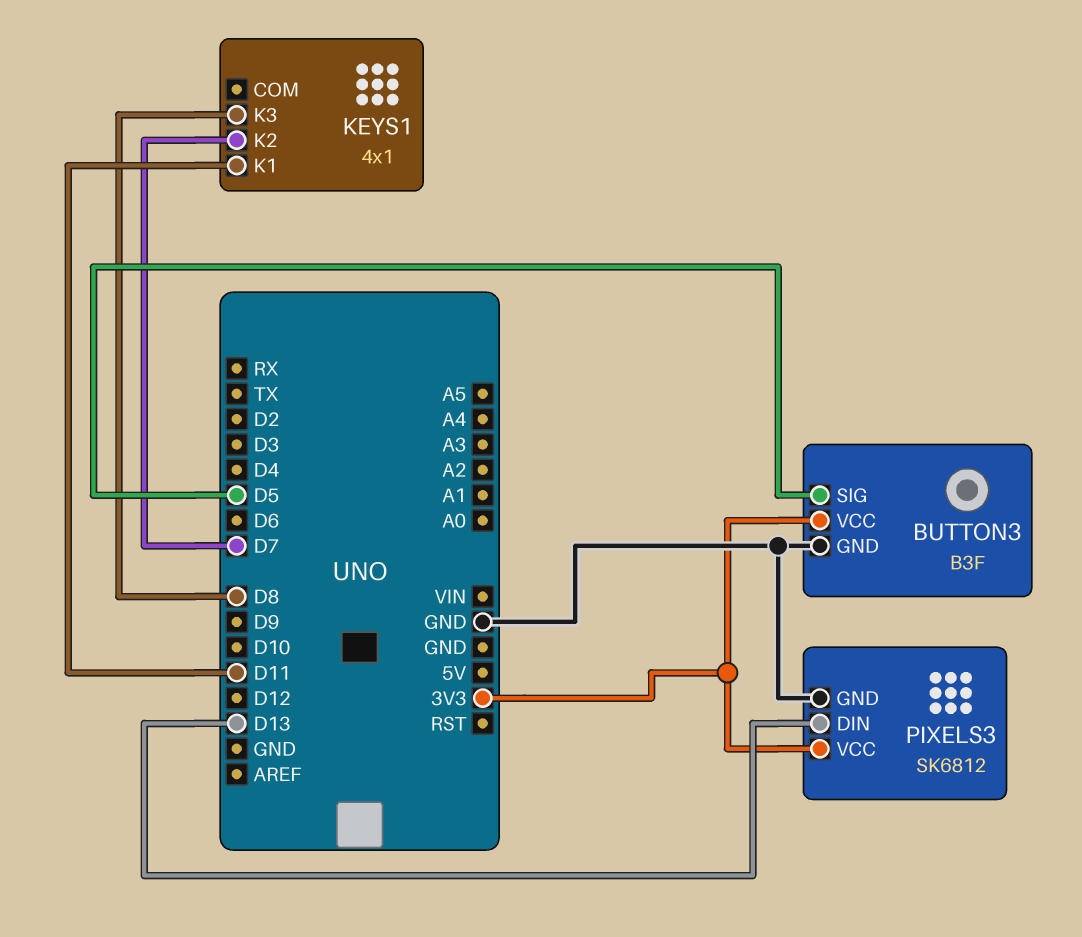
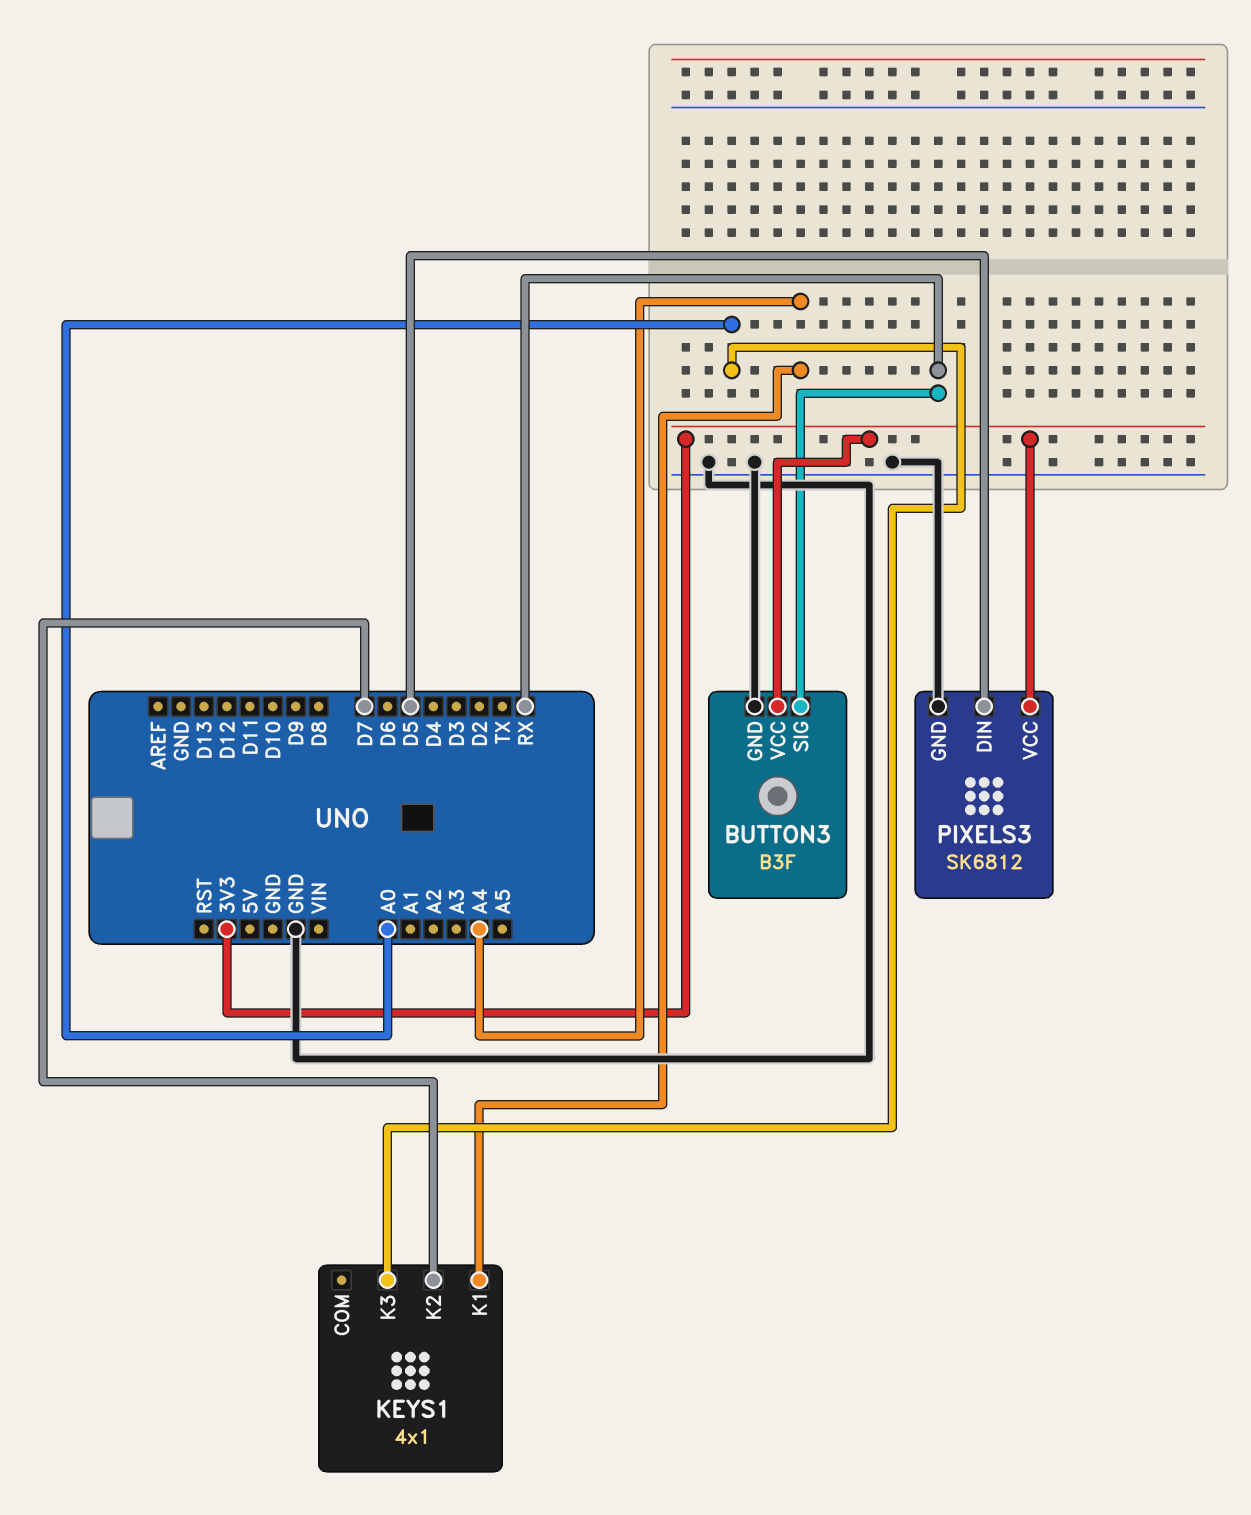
BUTTON3 pin SIG: D5 -> RX
KEYS1 pin K1: D11 -> A4
KEYS1 pin K3: D8 -> A0
PIXELS3 pin DIN: D13 -> D5

